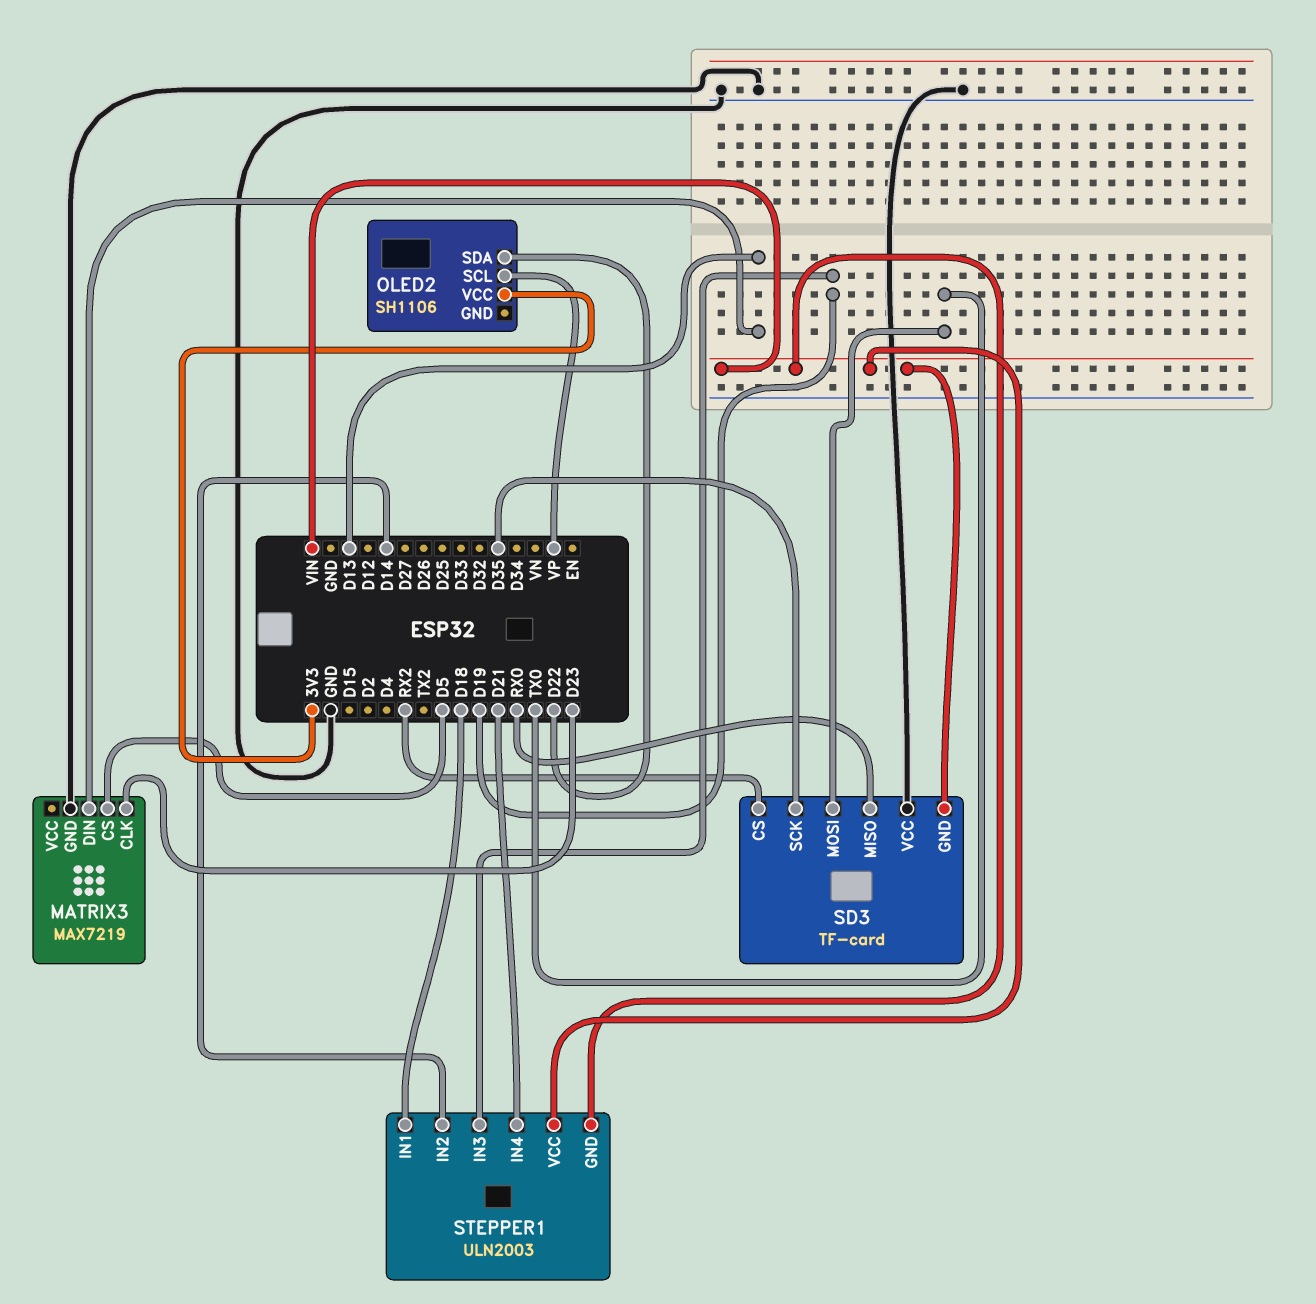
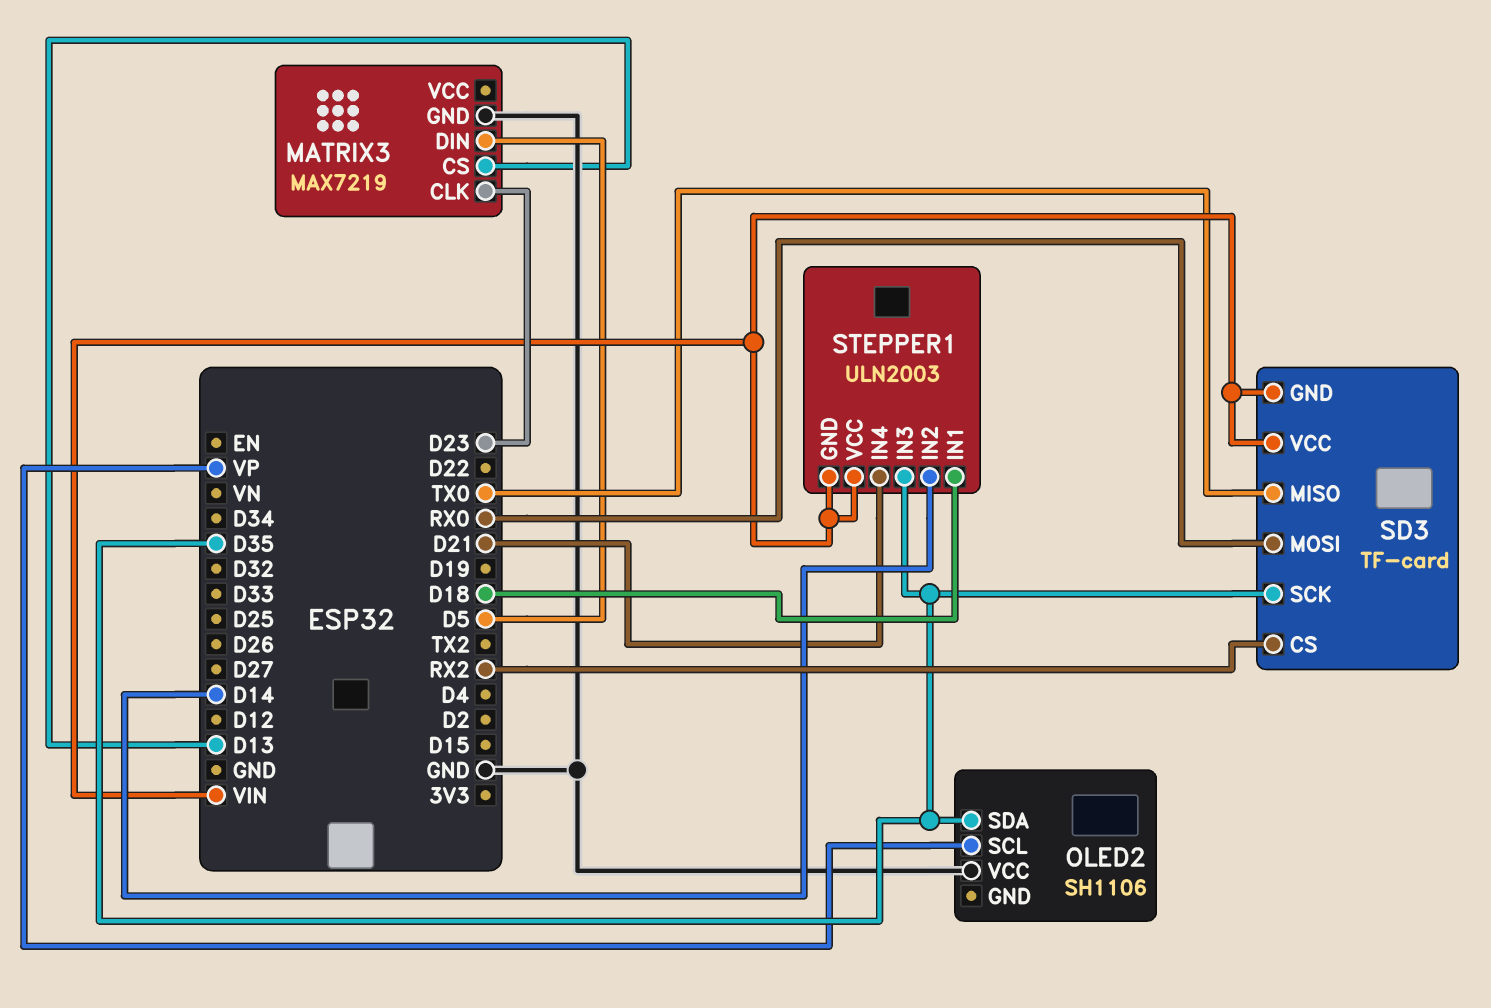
MATRIX3 pin CS: D5 -> D13
MATRIX3 pin DIN: D13 -> D5
OLED2 pin SDA: D22 -> D35
OLED2 pin VCC: 3V3 -> GND
SD3 pin MISO: RX0 -> TX0
SD3 pin MOSI: TX0 -> RX0
SD3 pin VCC: GND -> VIN
STEPPER1 pin IN3: D19 -> D35

